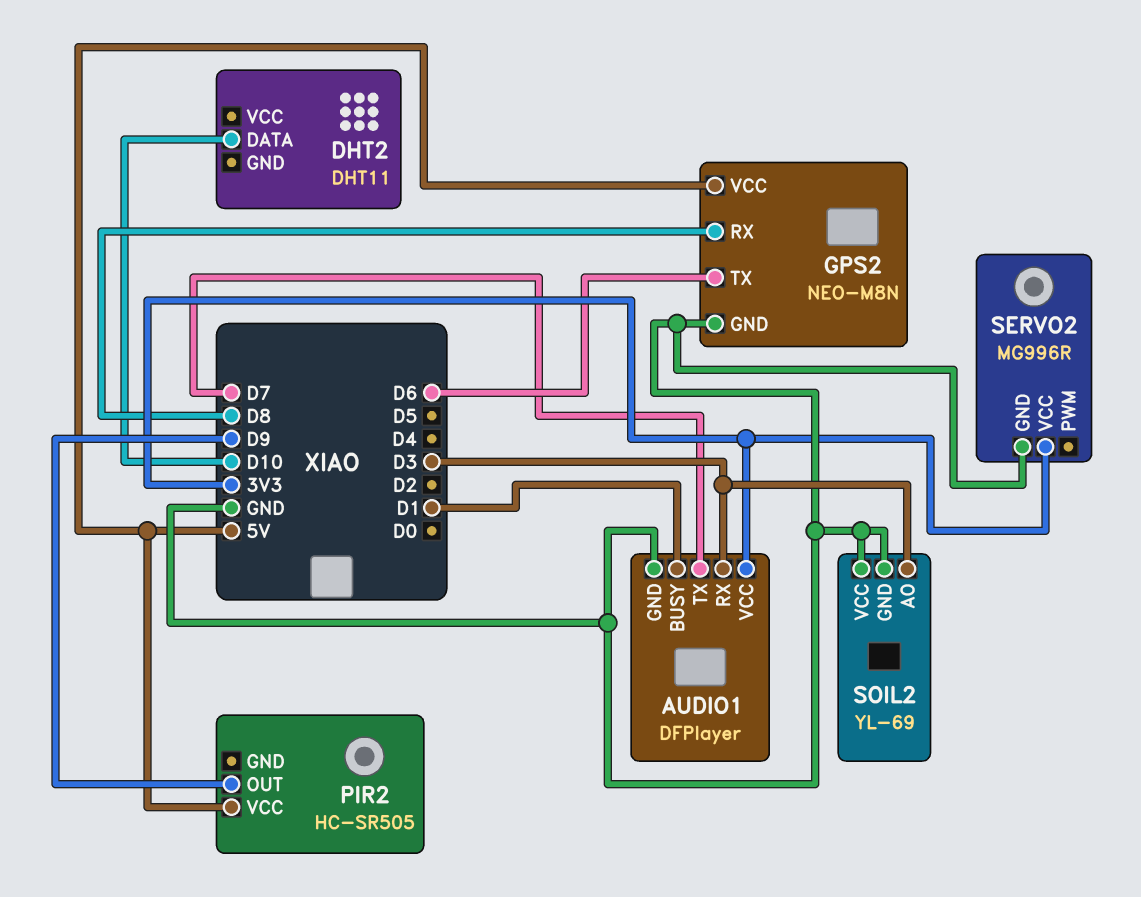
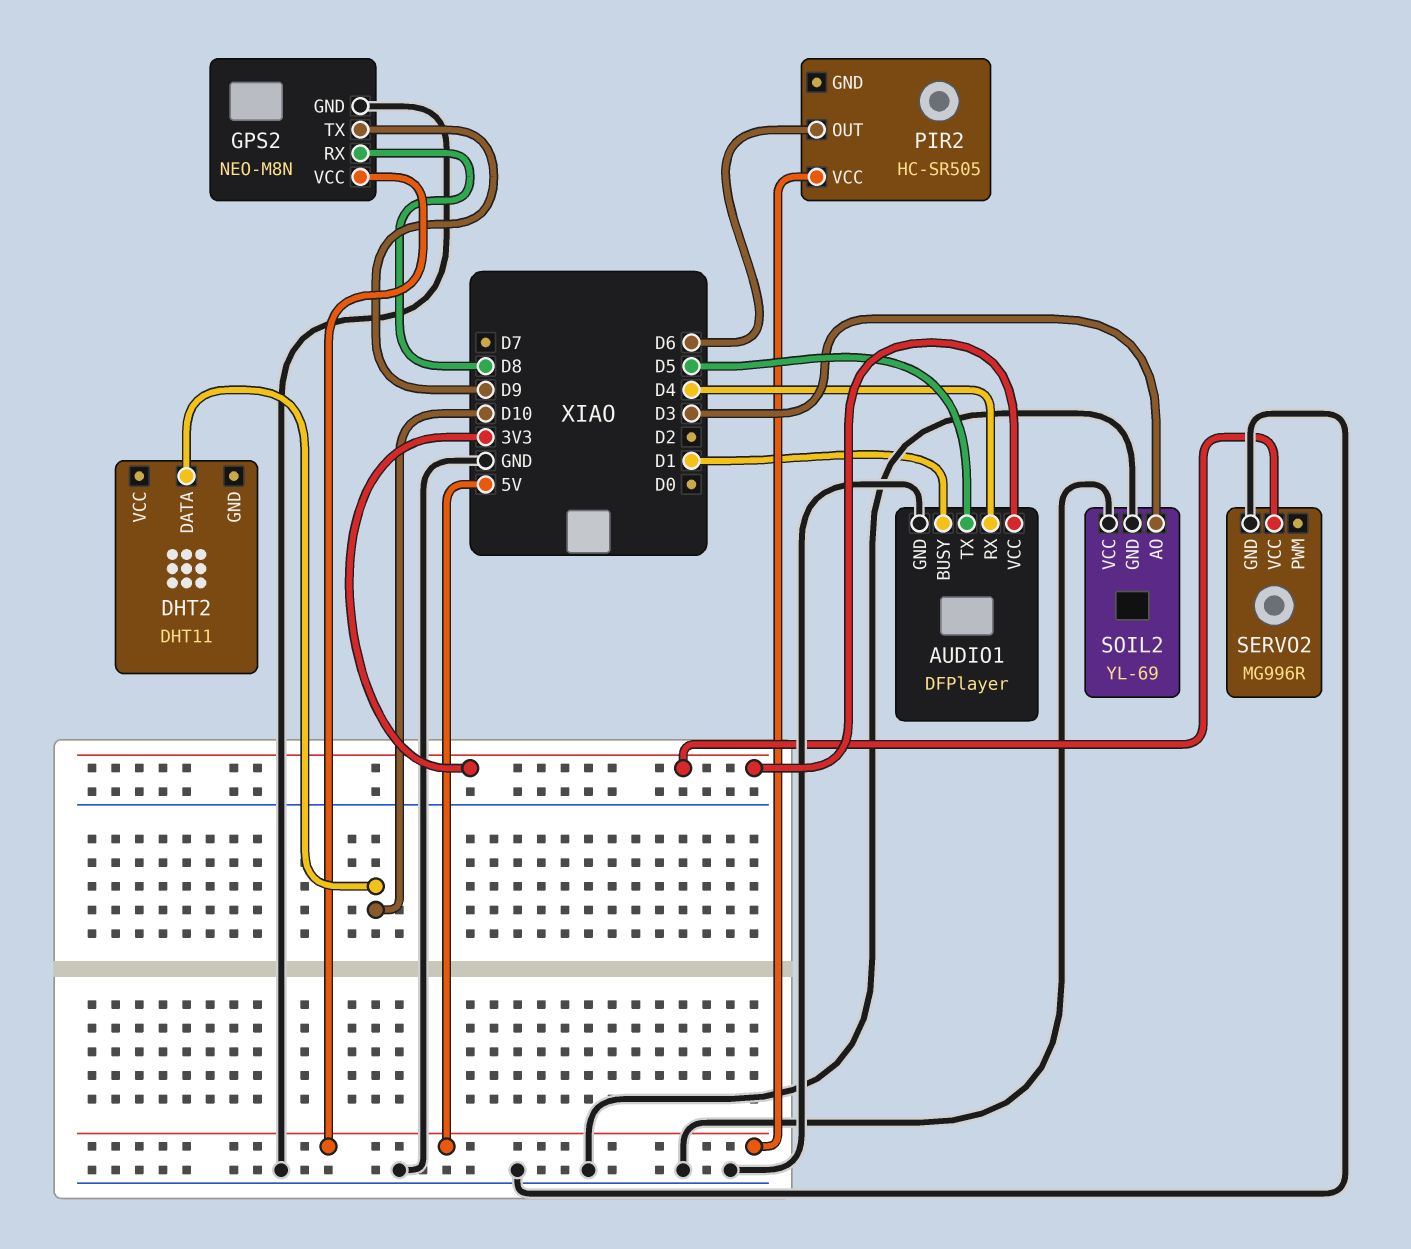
AUDIO1 pin RX: D3 -> D4
AUDIO1 pin TX: D7 -> D5
GPS2 pin TX: D6 -> D9
PIR2 pin OUT: D9 -> D6

